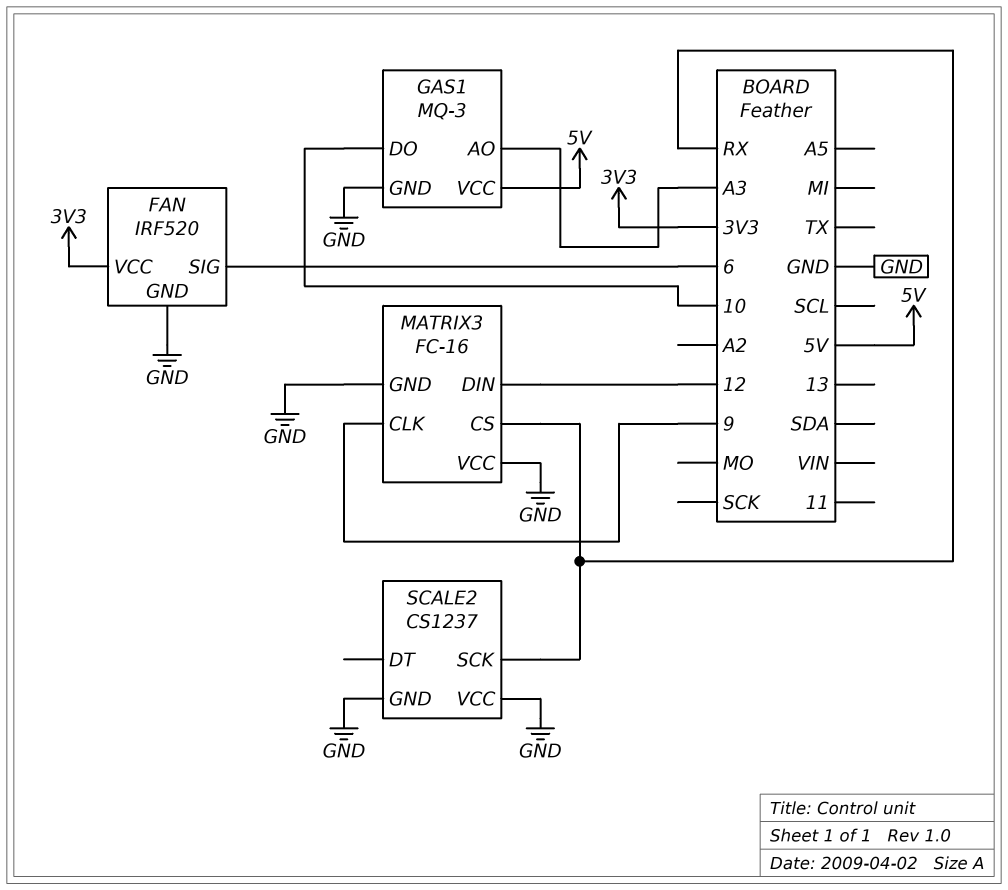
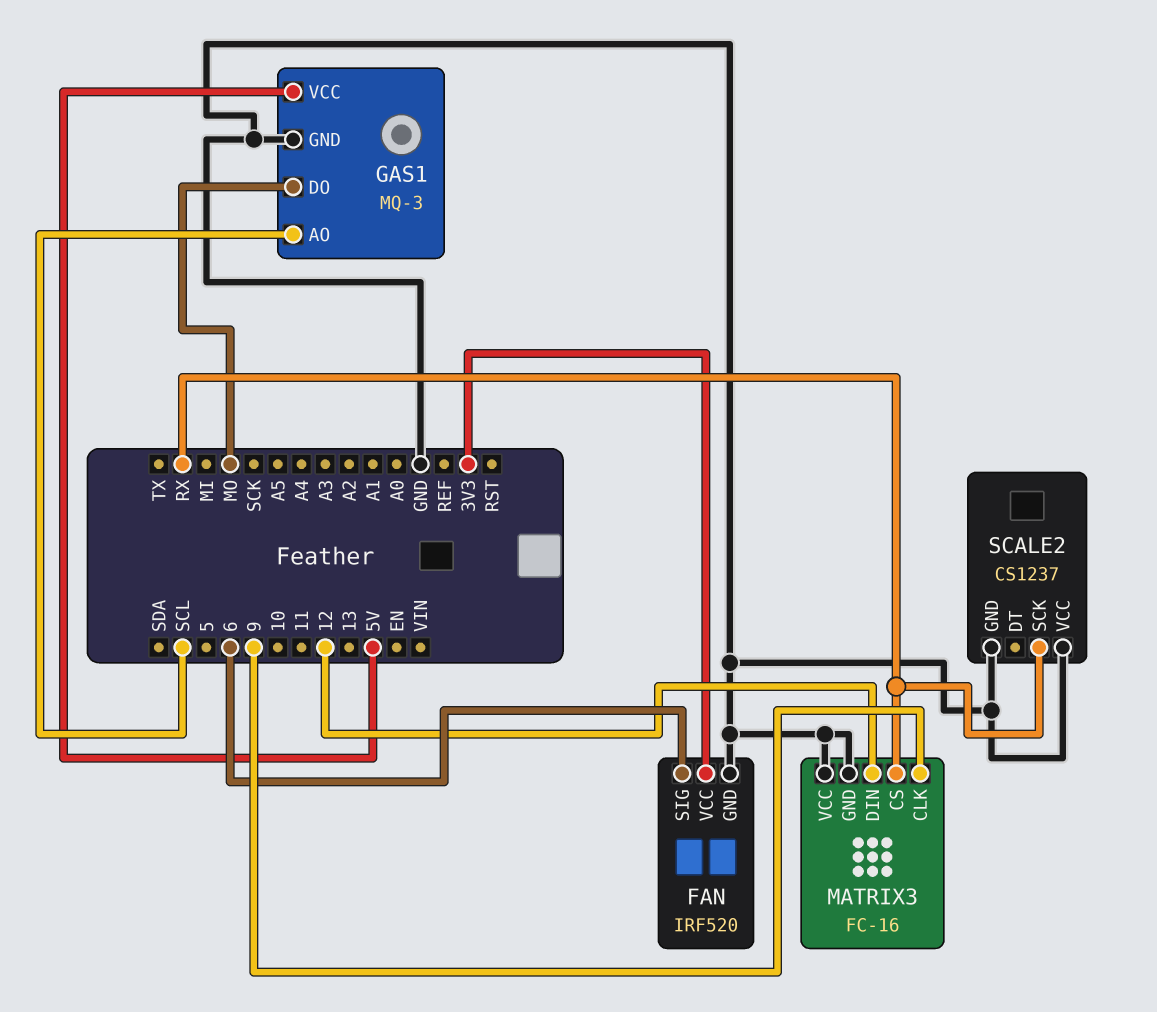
GAS1 pin AO: A3 -> SCL
GAS1 pin DO: 10 -> MO

